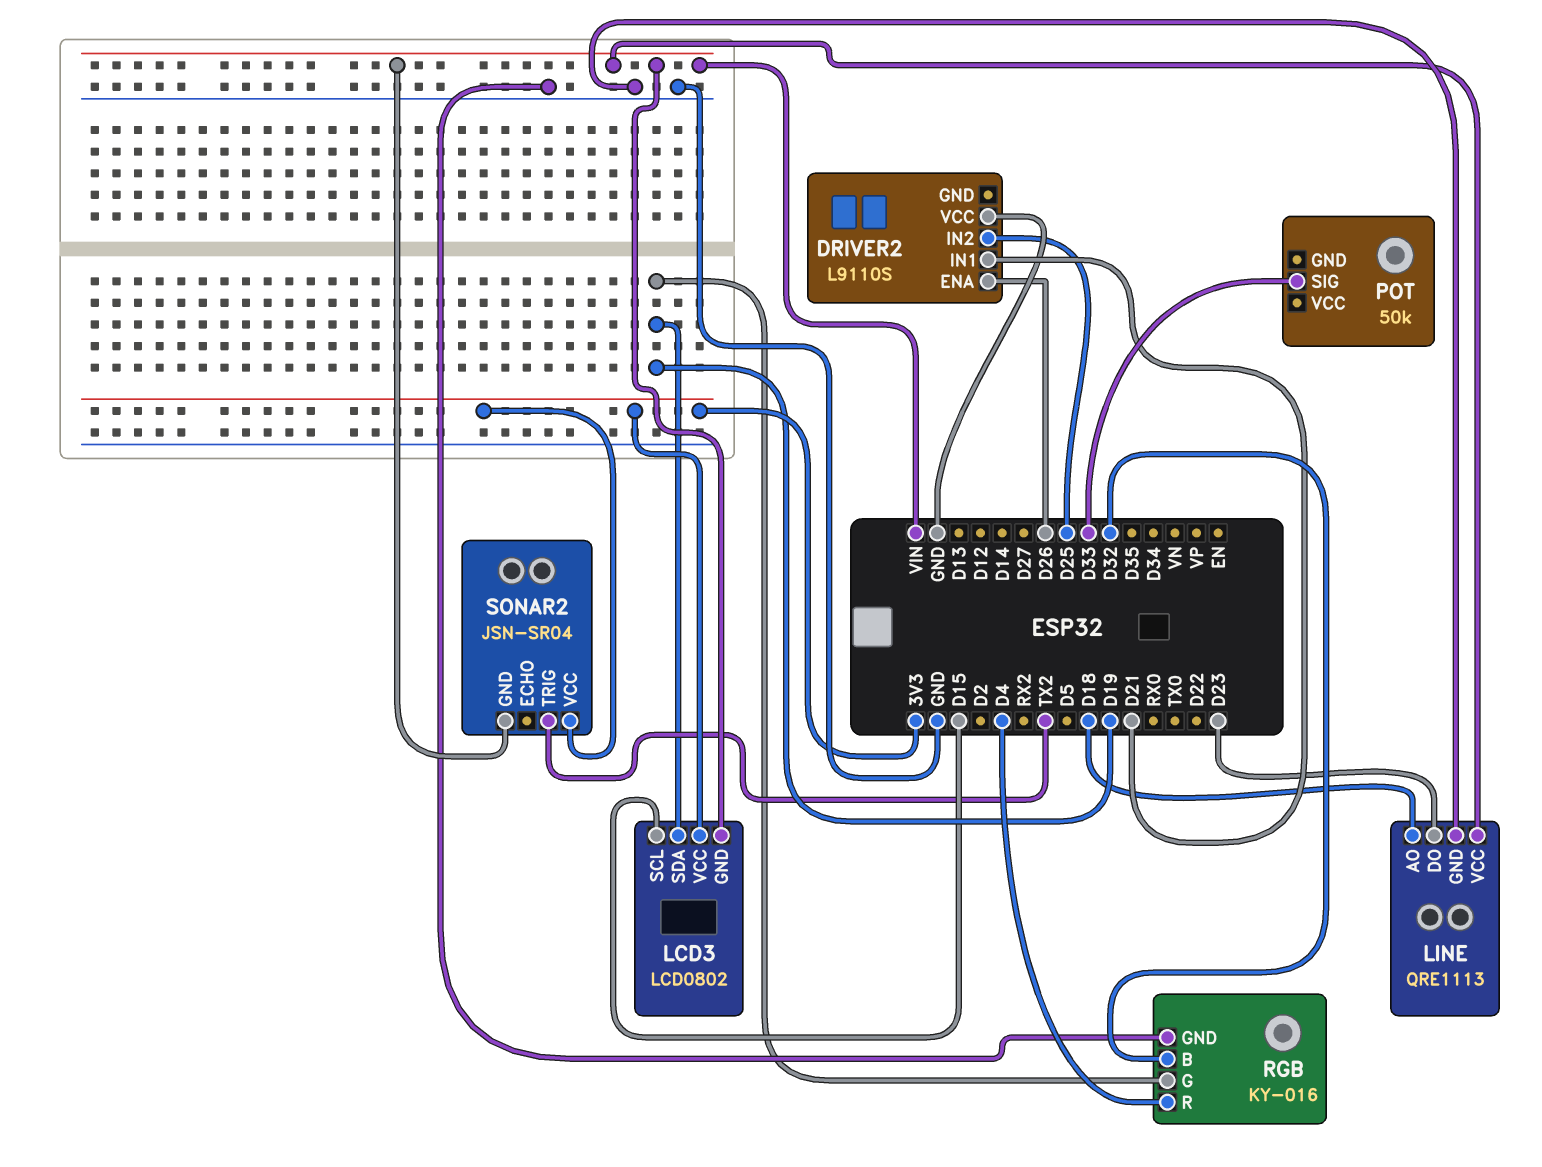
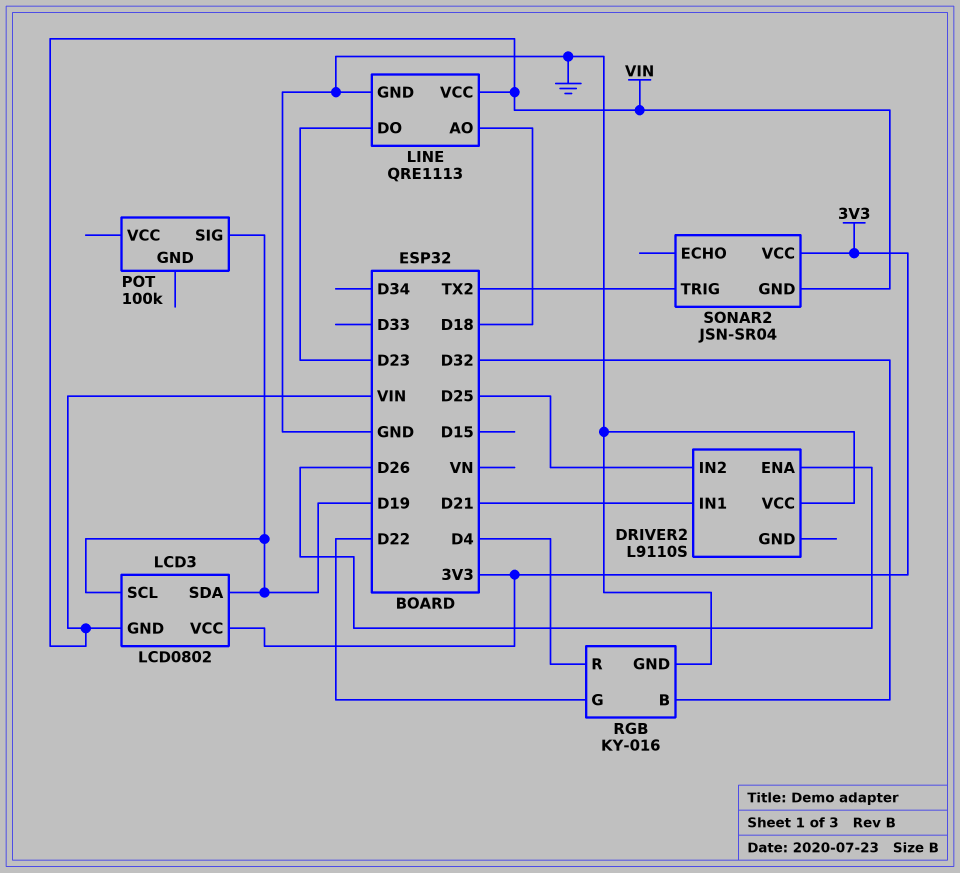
LCD3 pin SCL: D15 -> D19
POT: 50k -> 100k
POT pin SIG: D33 -> D19
RGB pin G: D19 -> D22

